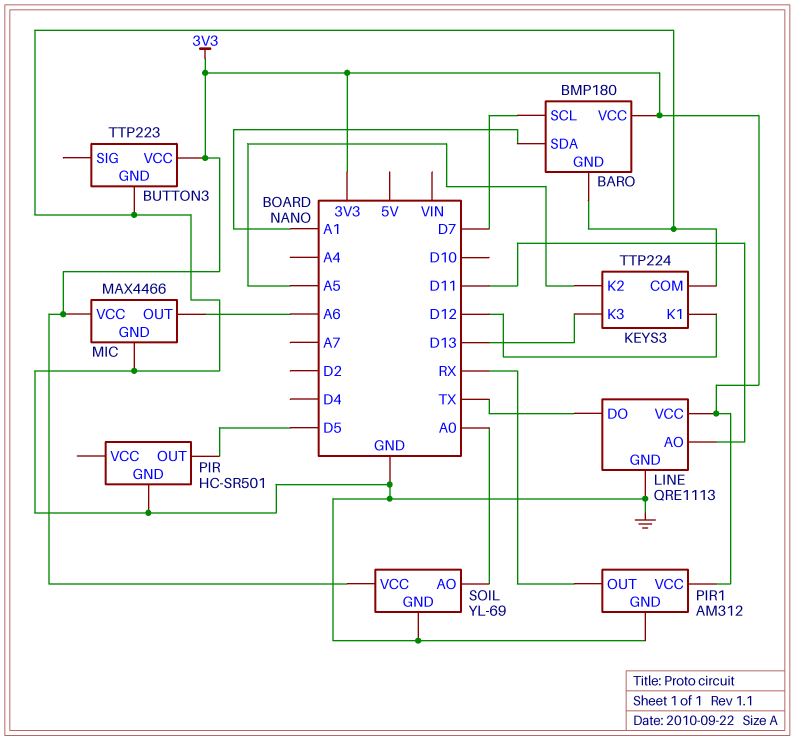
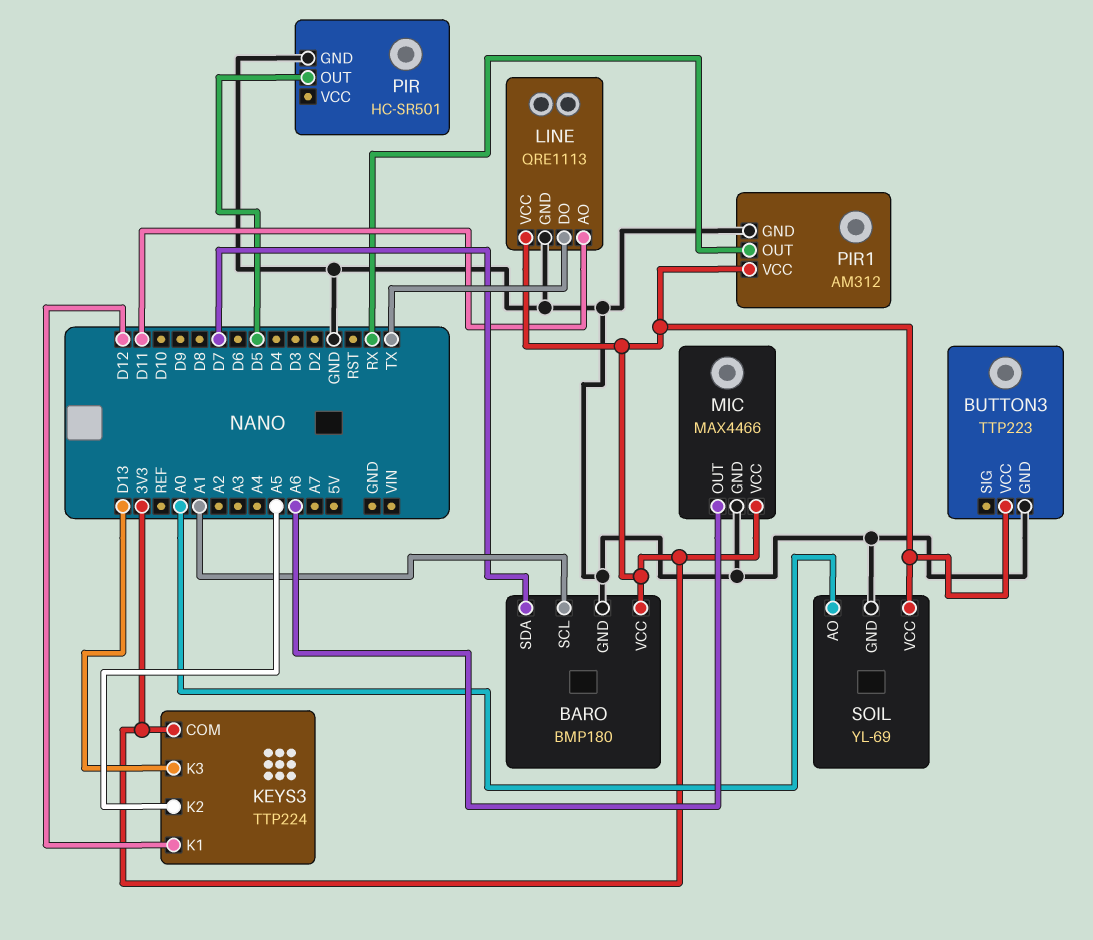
BARO pin SCL: D7 -> A1
BARO pin SDA: A1 -> D7
KEYS3 pin COM: GND -> 3V3

